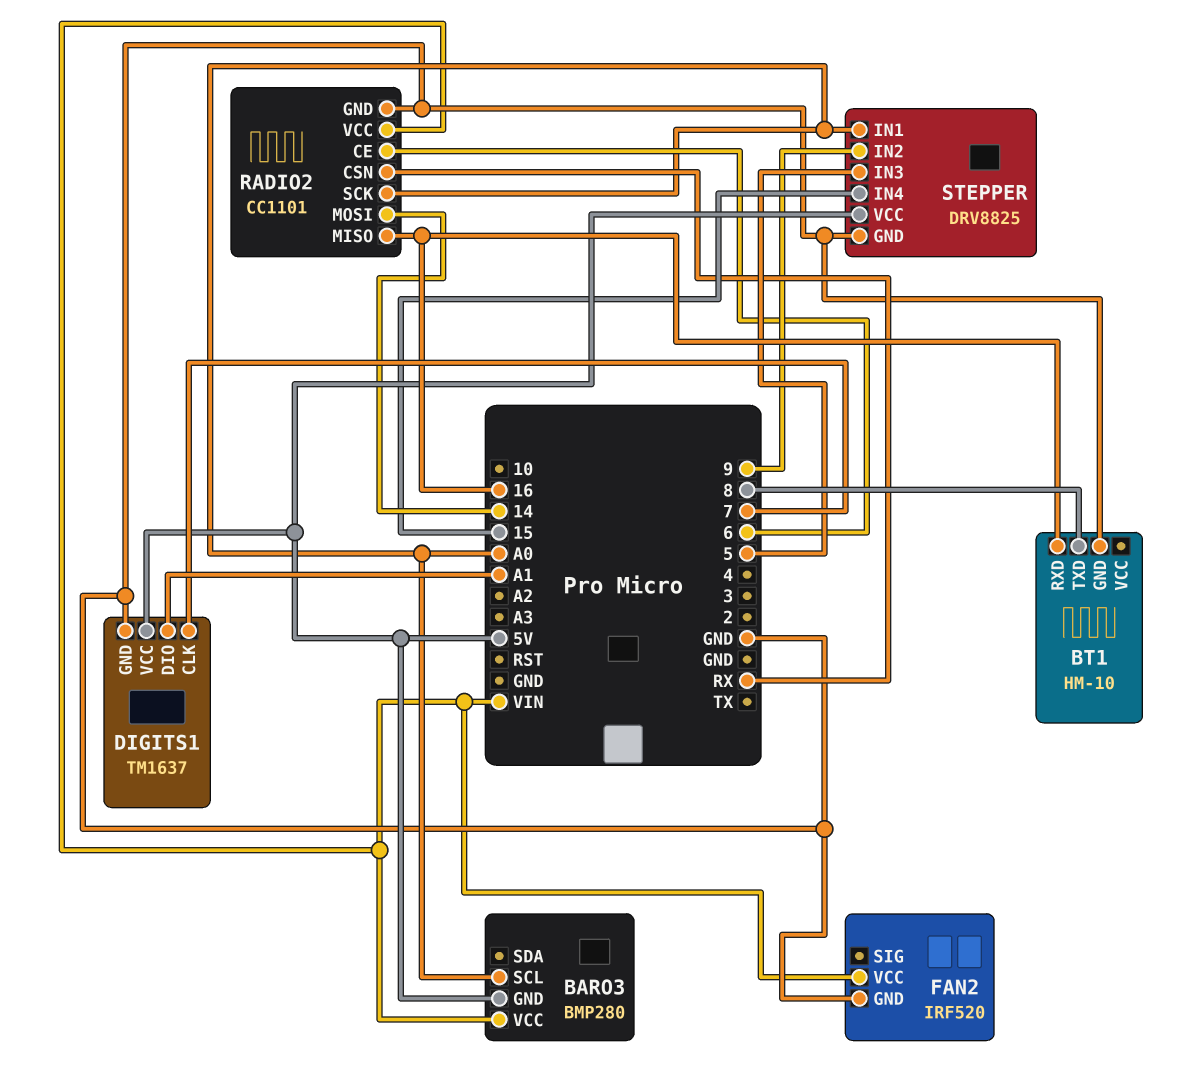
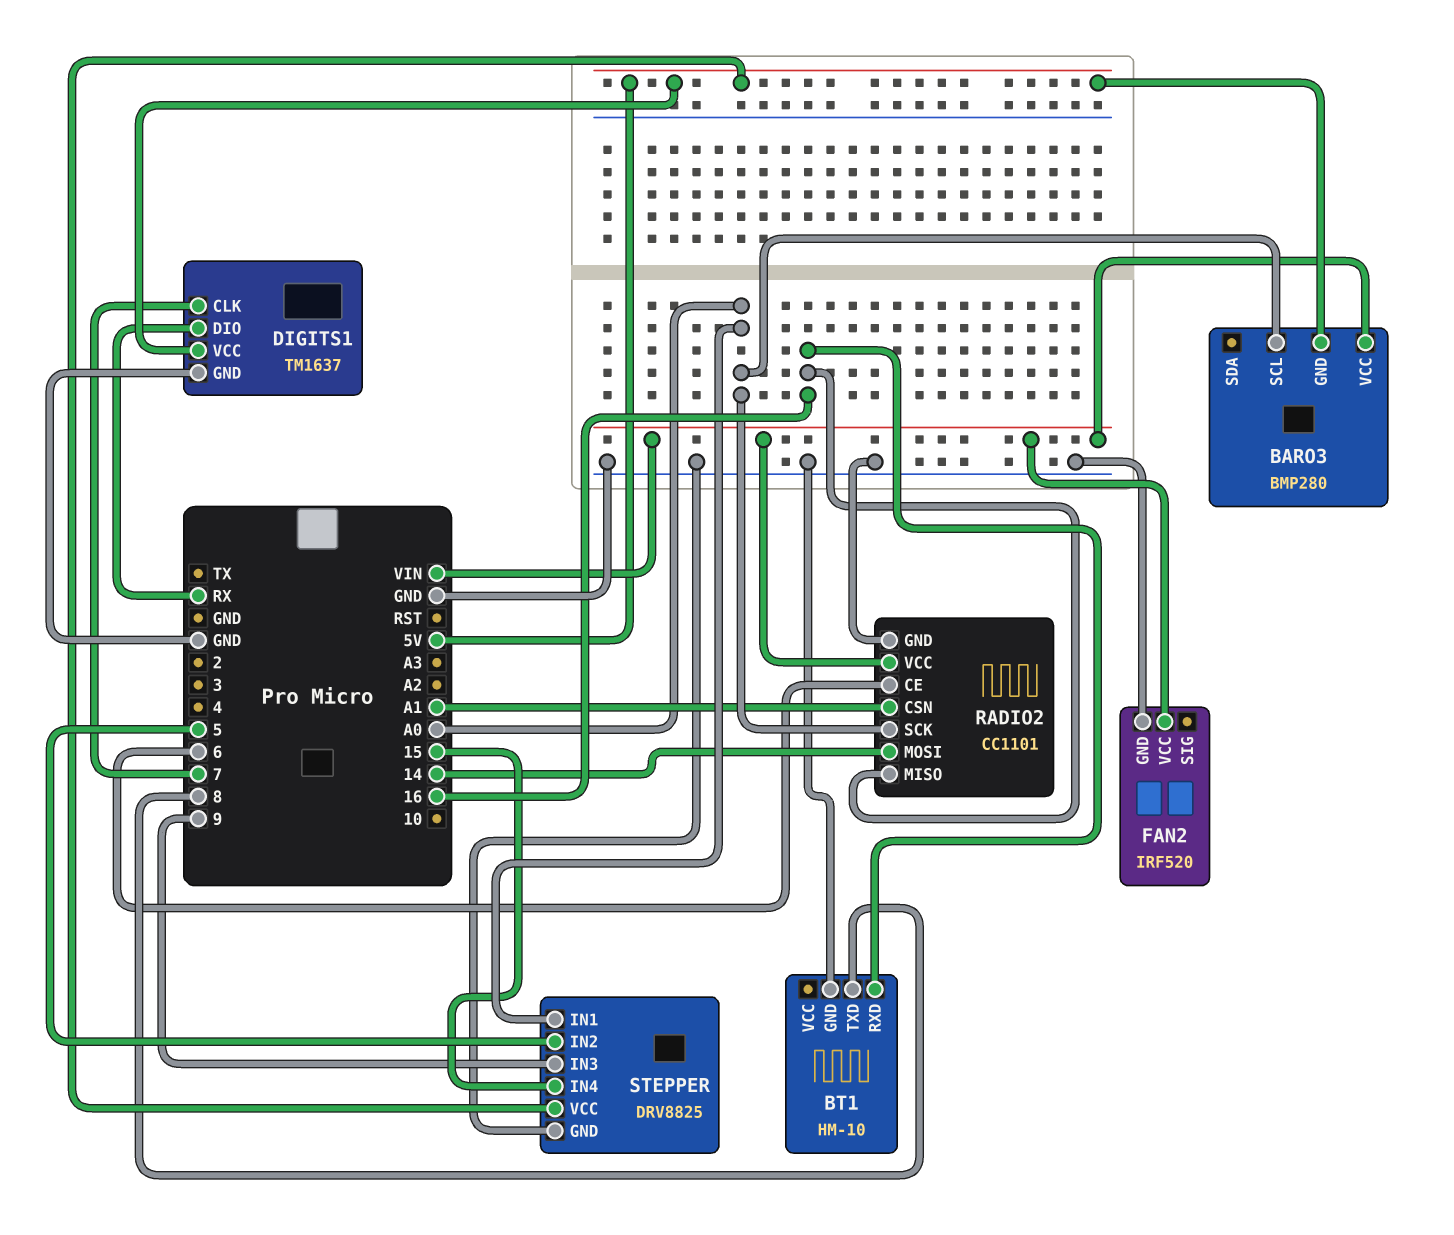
DIGITS1 pin DIO: A1 -> RX
RADIO2 pin CSN: RX -> A1
STEPPER pin IN2: 9 -> 5
STEPPER pin IN3: 5 -> 9

